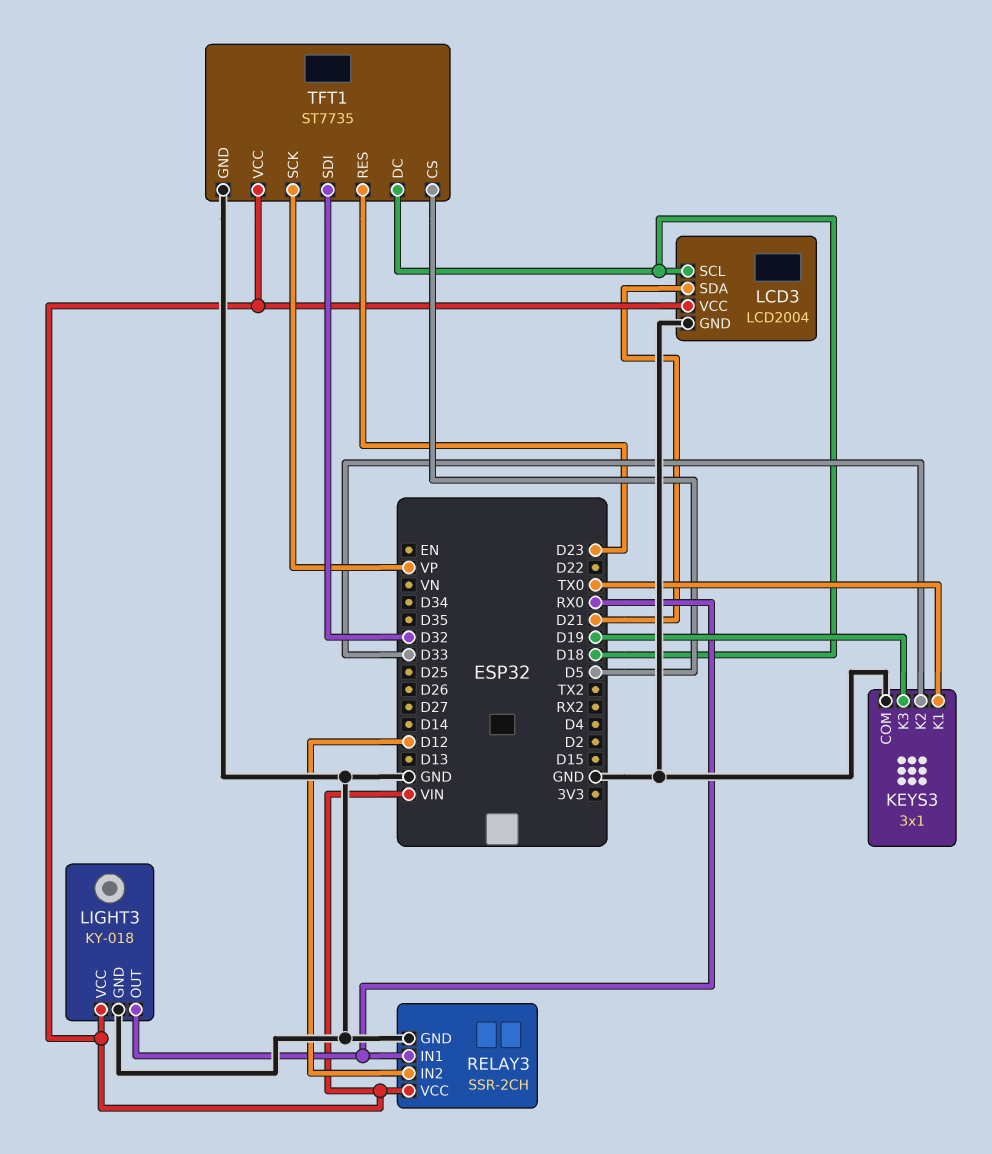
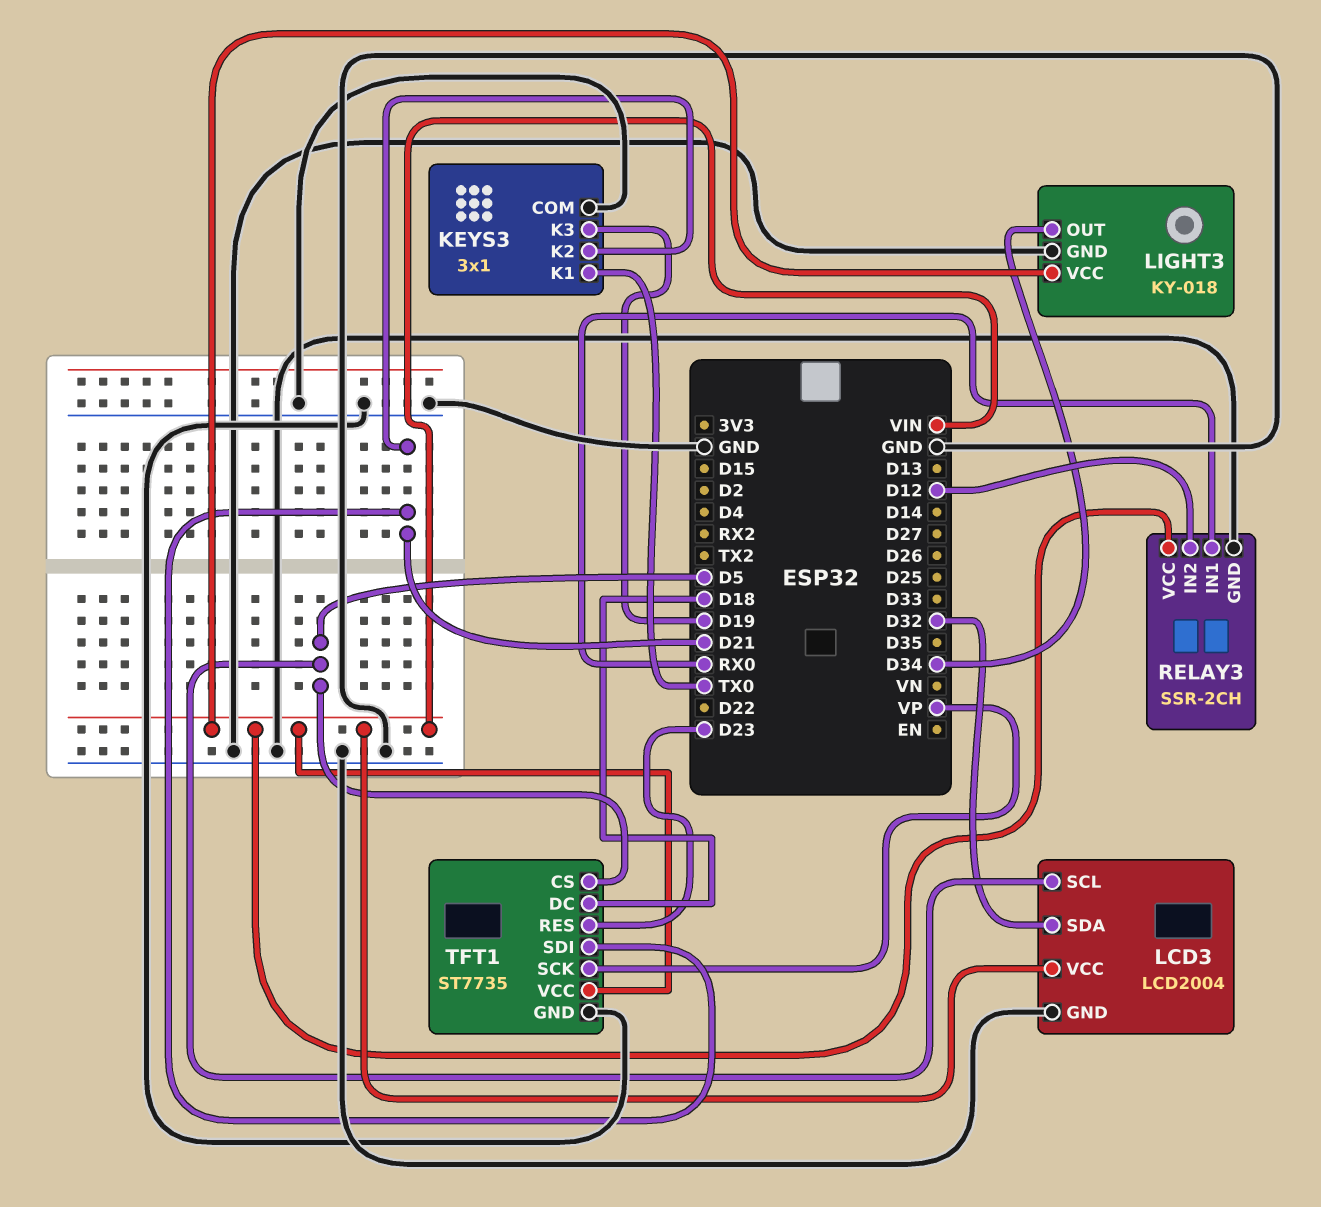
KEYS3 pin K2: D33 -> D21
LCD3 pin SCL: D18 -> D5
LCD3 pin SDA: D21 -> D32
LIGHT3 pin OUT: RX0 -> D34
TFT1 pin SDI: D32 -> D21

